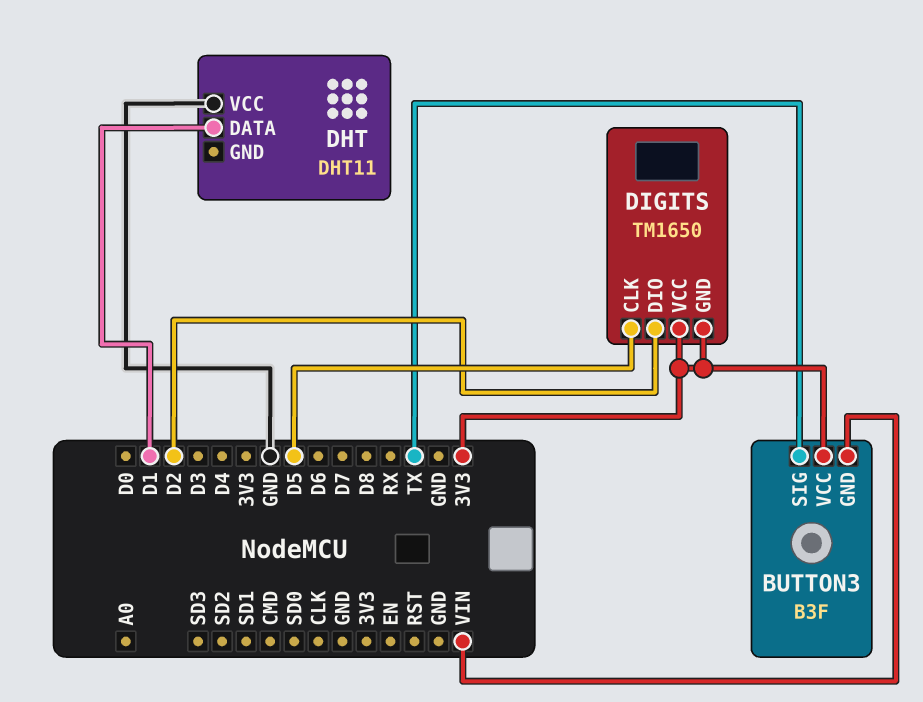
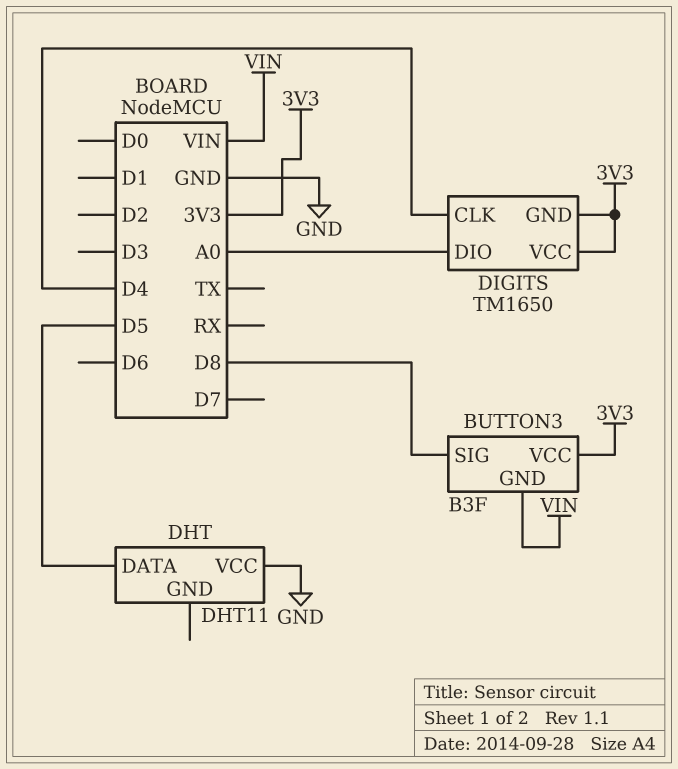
BUTTON3 pin SIG: TX -> D8
DHT pin DATA: D1 -> D5
DIGITS pin CLK: D5 -> D4
DIGITS pin DIO: D2 -> A0

